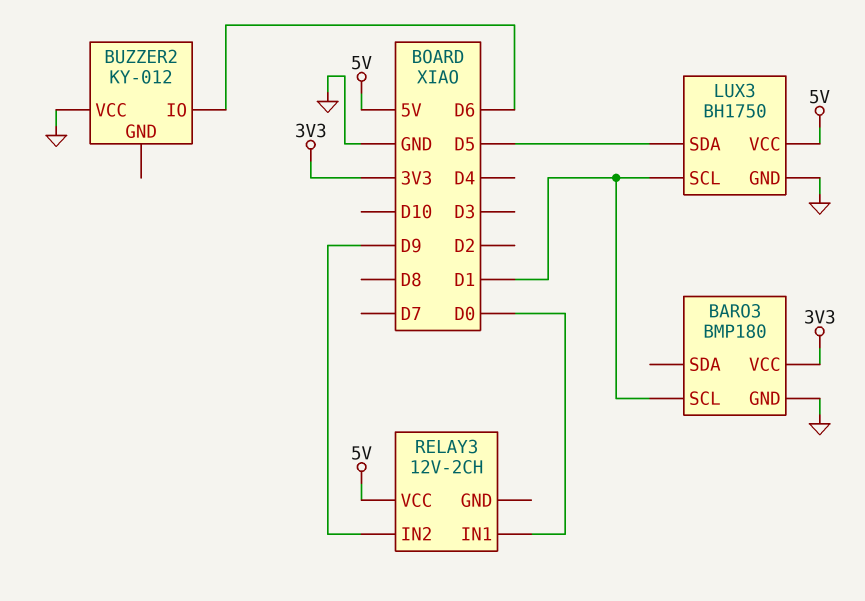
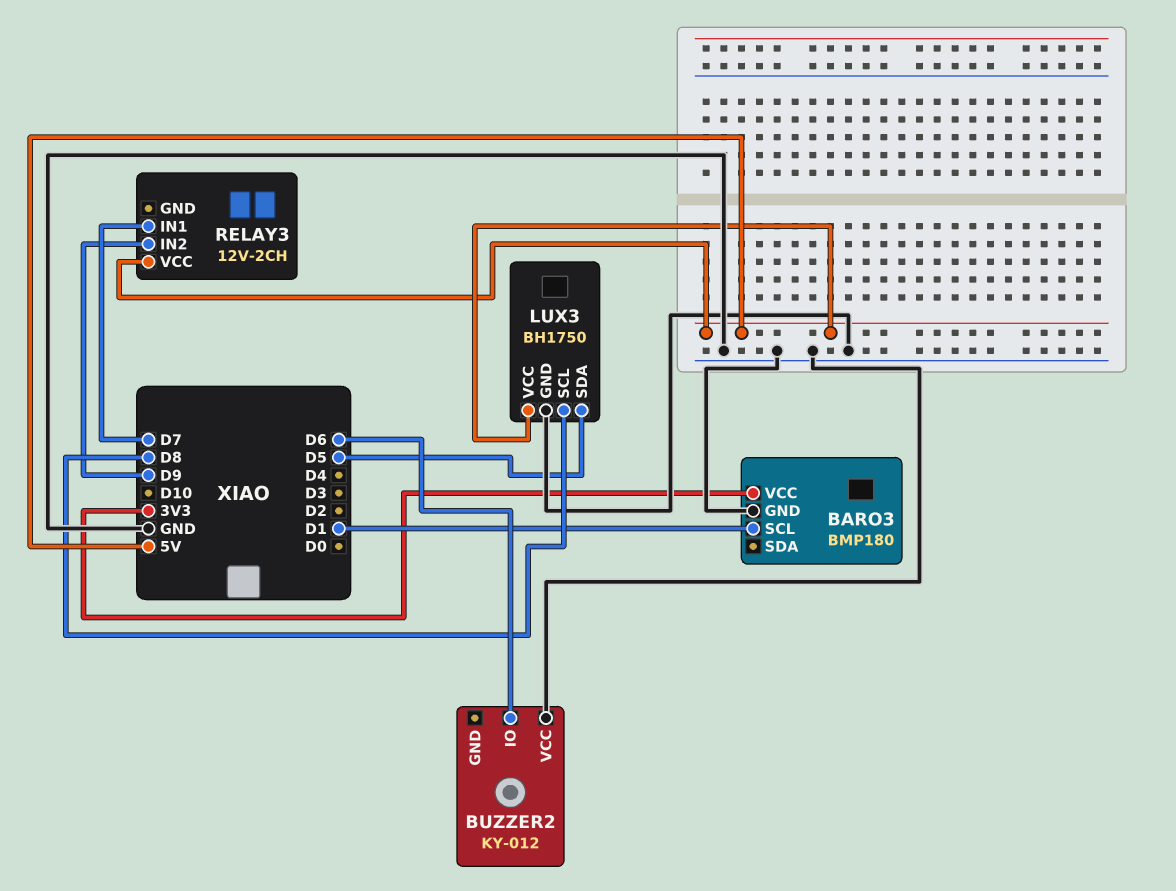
LUX3 pin SCL: D1 -> D8
RELAY3 pin IN1: D0 -> D7

